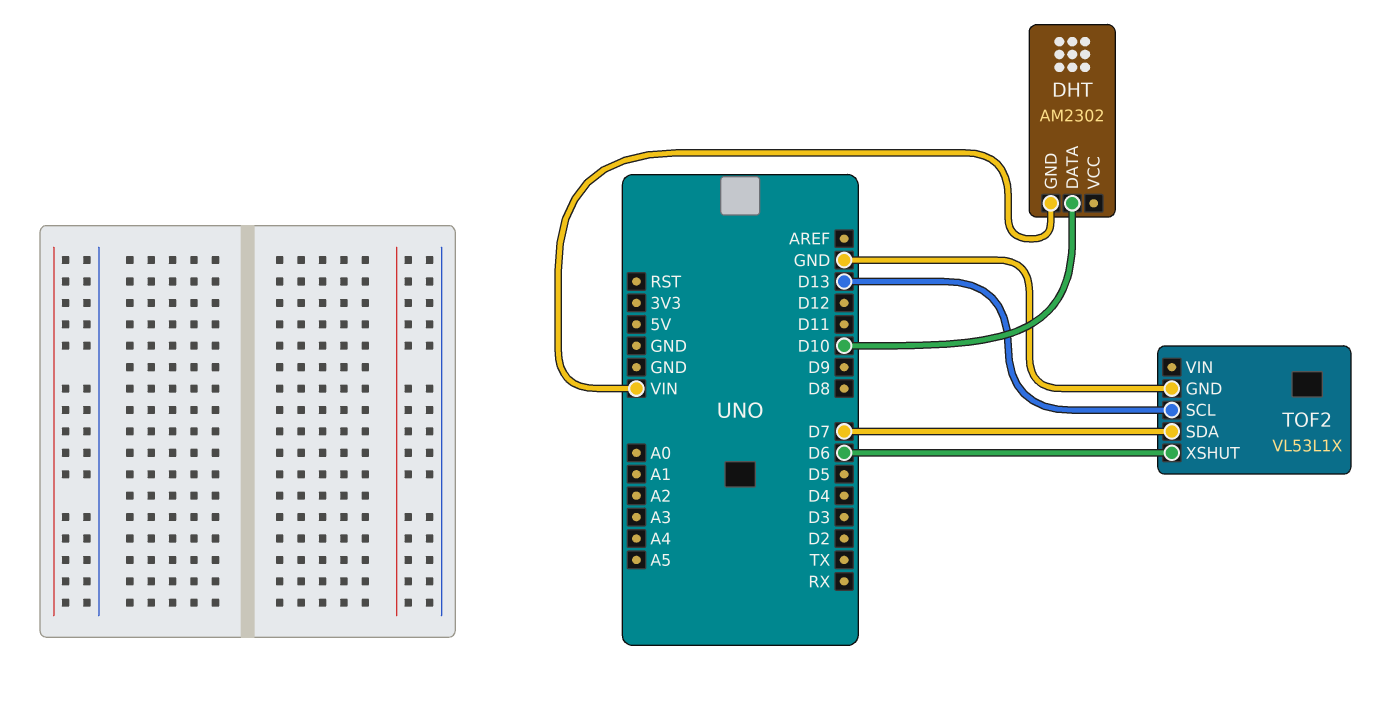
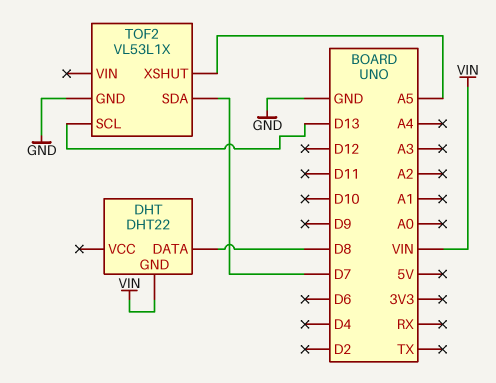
DHT: AM2302 -> DHT22
DHT pin DATA: D10 -> D8
TOF2 pin XSHUT: D6 -> A5

